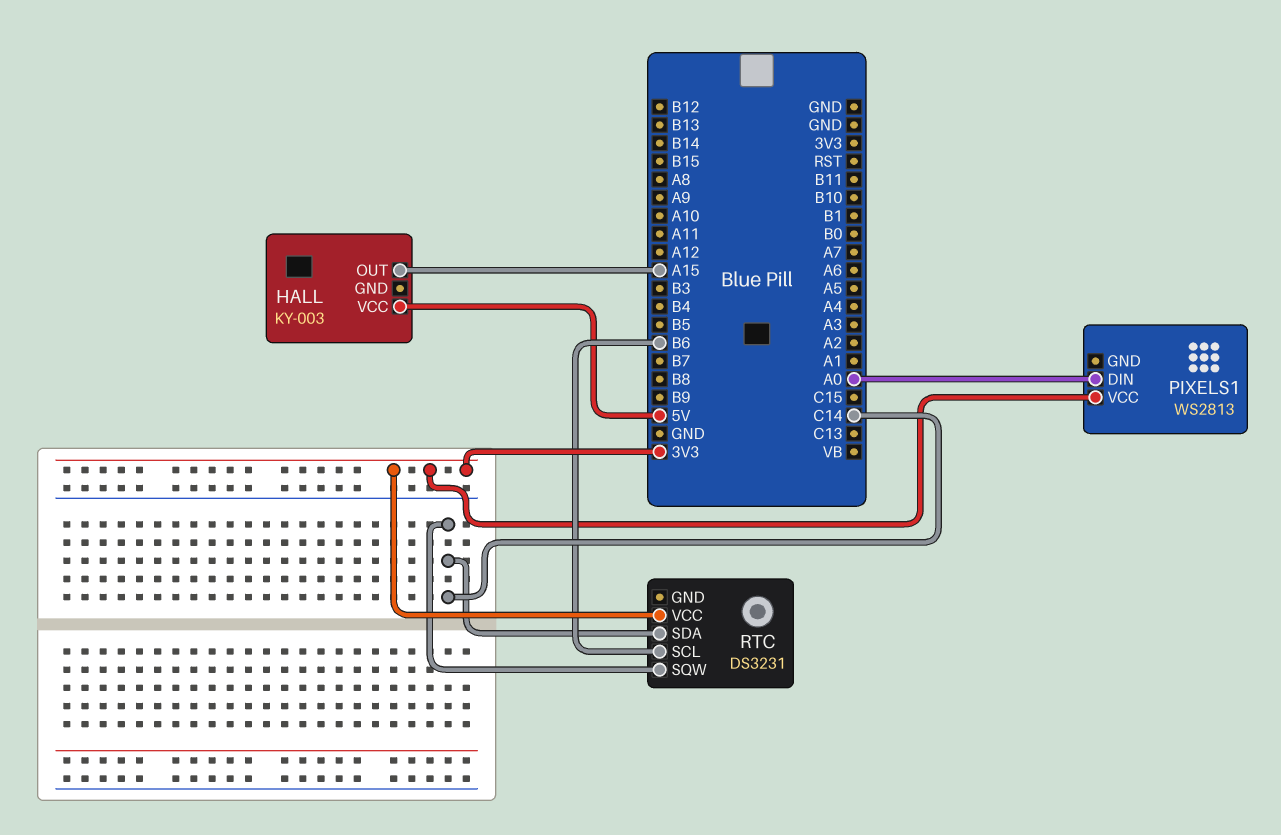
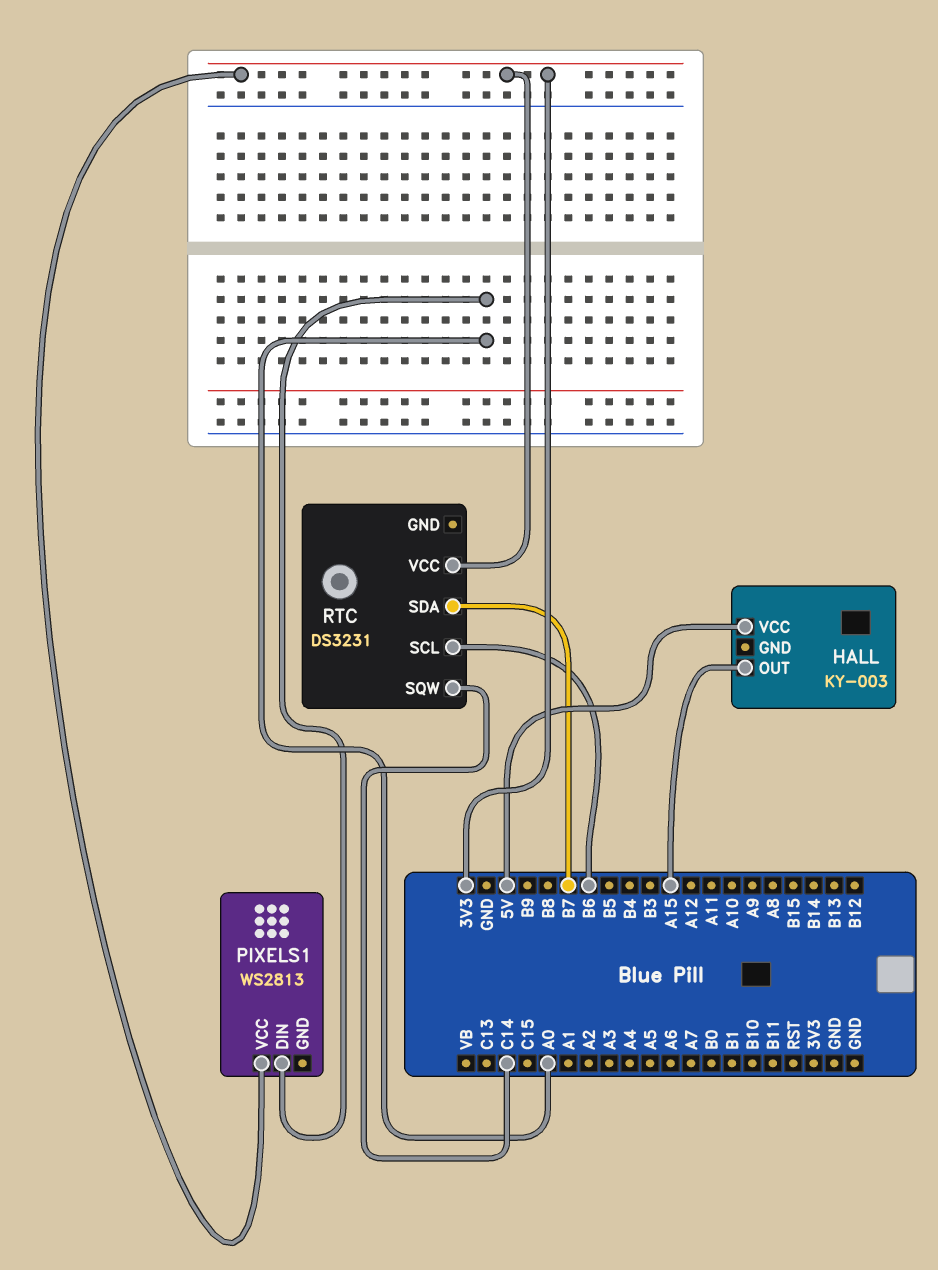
RTC pin SDA: C14 -> B7

